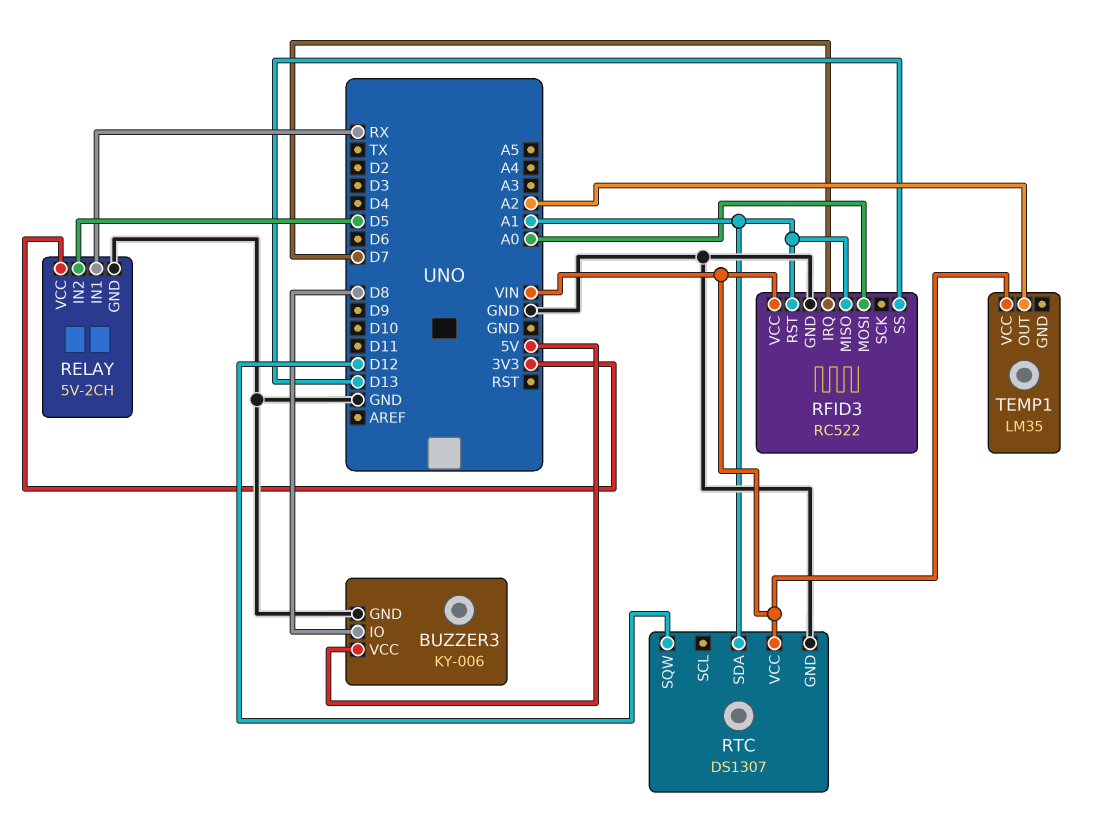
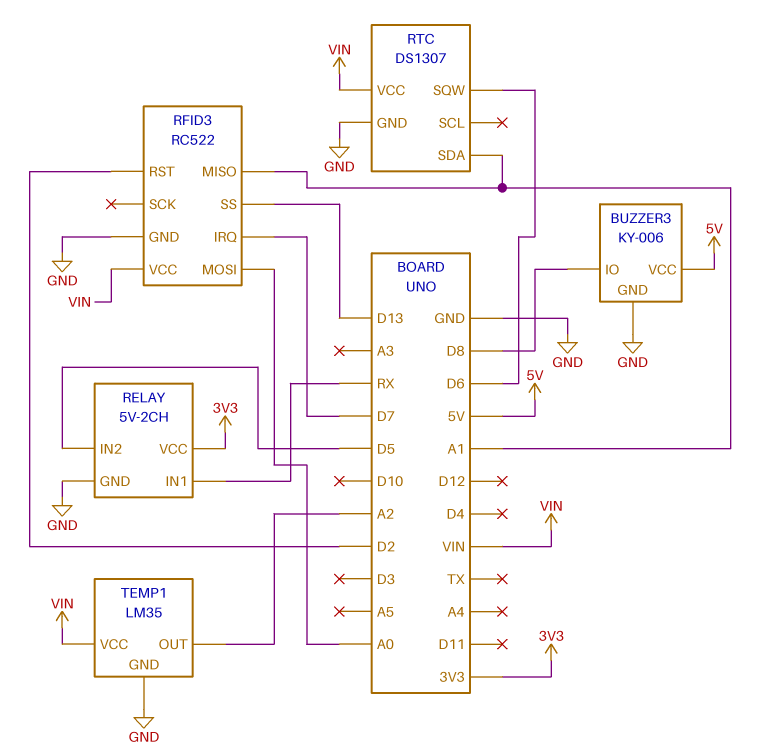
RFID3 pin RST: A1 -> D2
RTC pin SQW: D12 -> D6
TEMP1 pin GND: none -> GND

